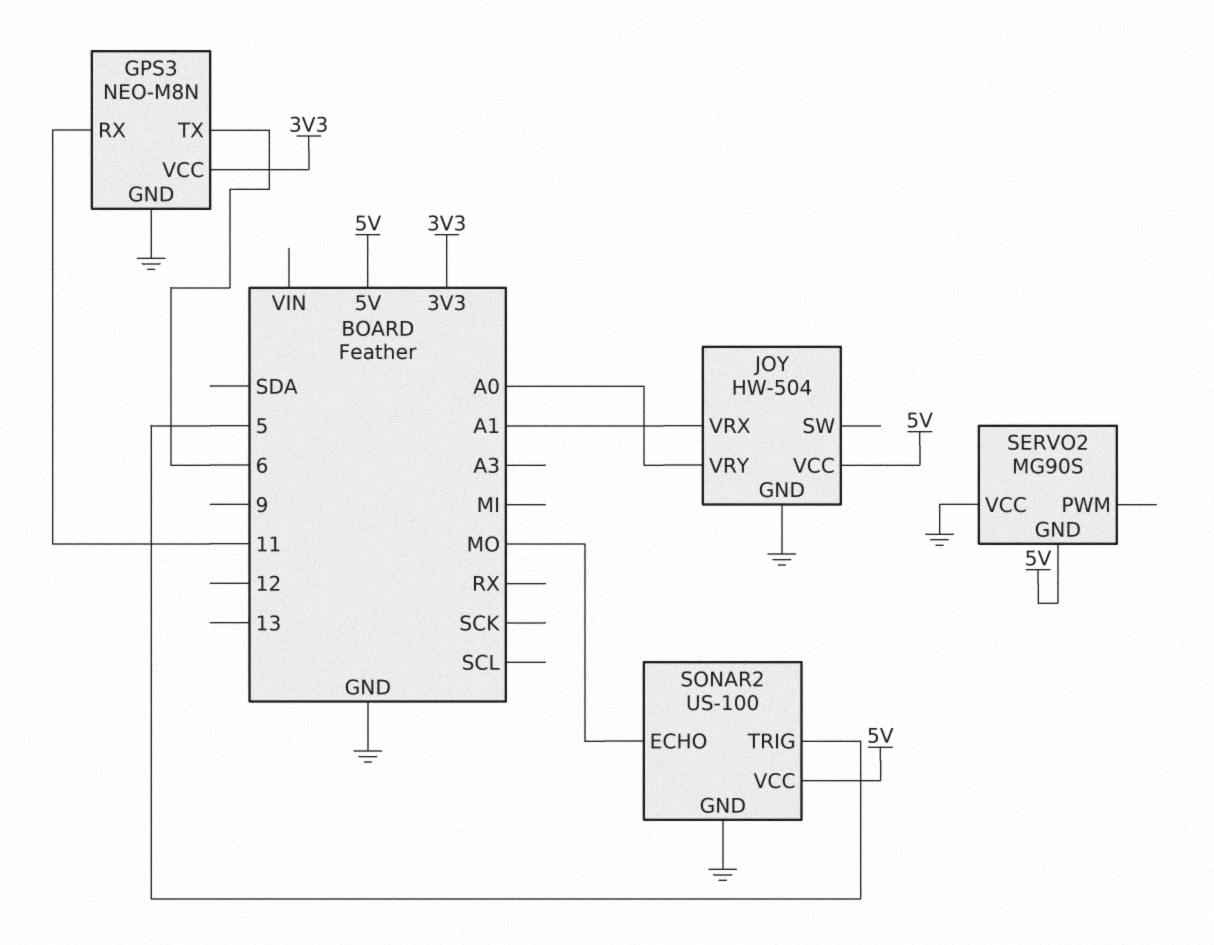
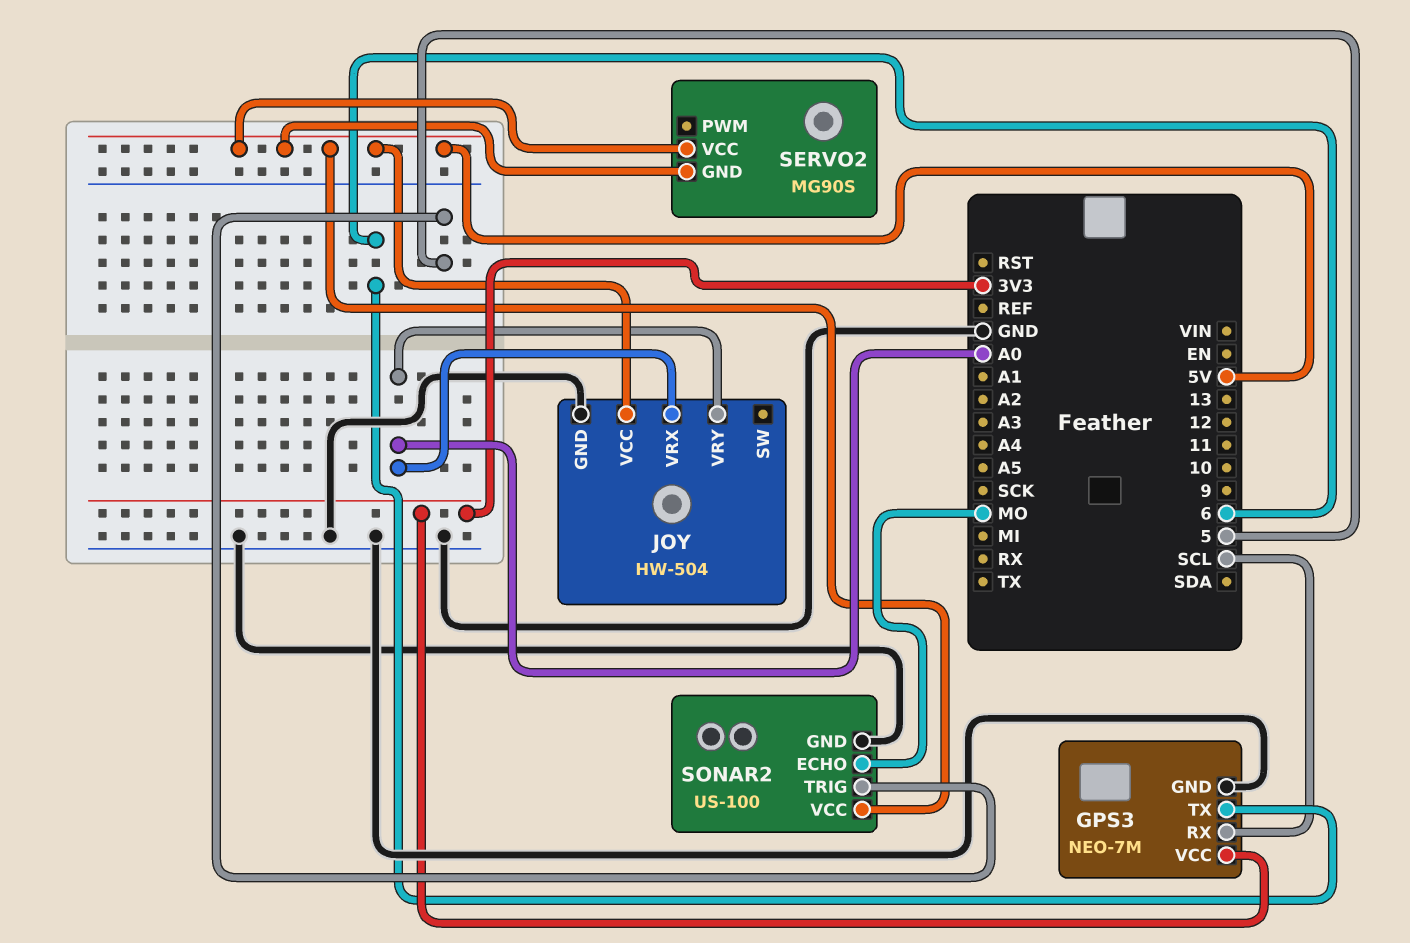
GPS3: NEO-M8N -> NEO-7M
GPS3 pin RX: 11 -> SCL
JOY pin VRX: A1 -> A0
SERVO2 pin VCC: GND -> 5V

